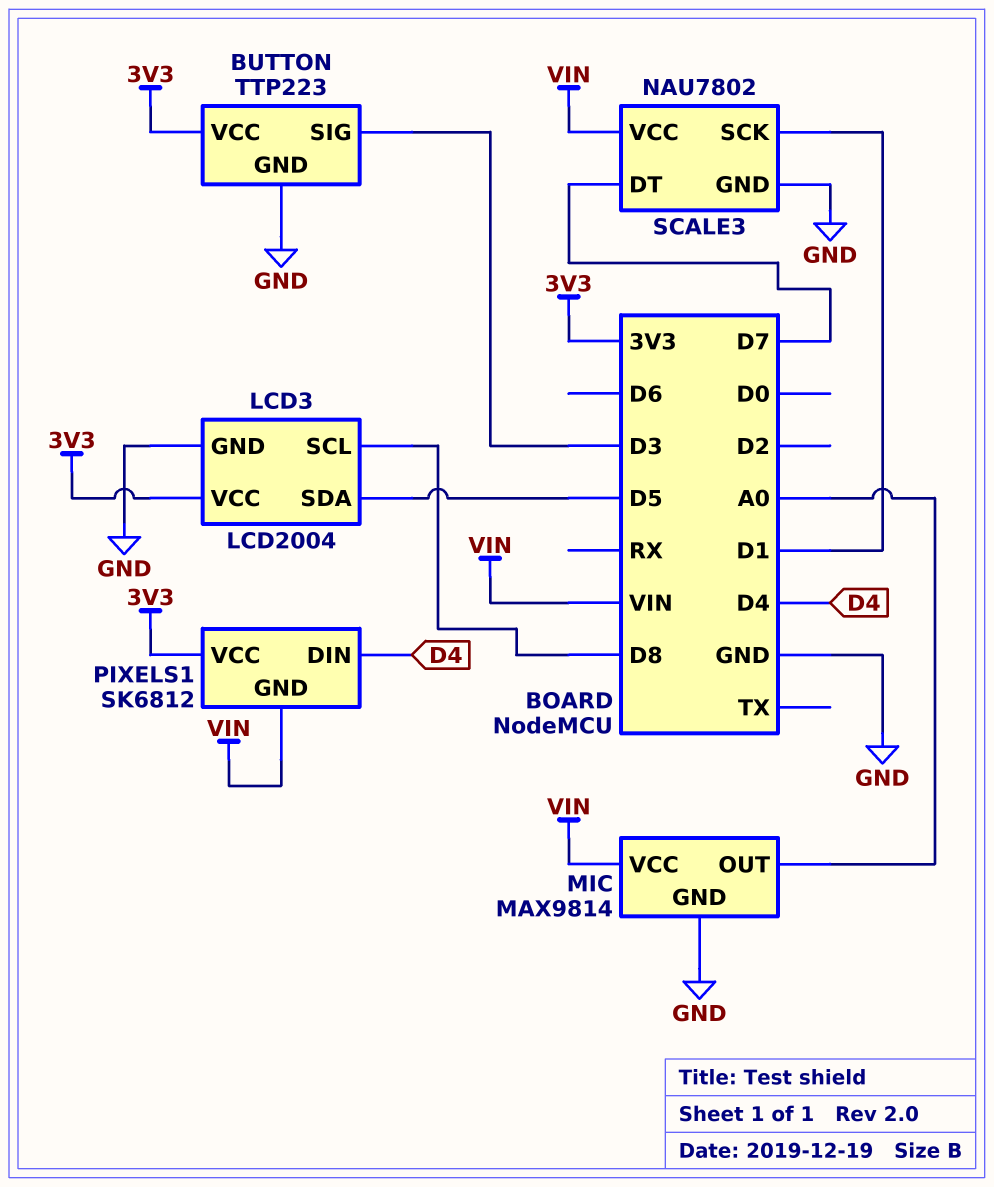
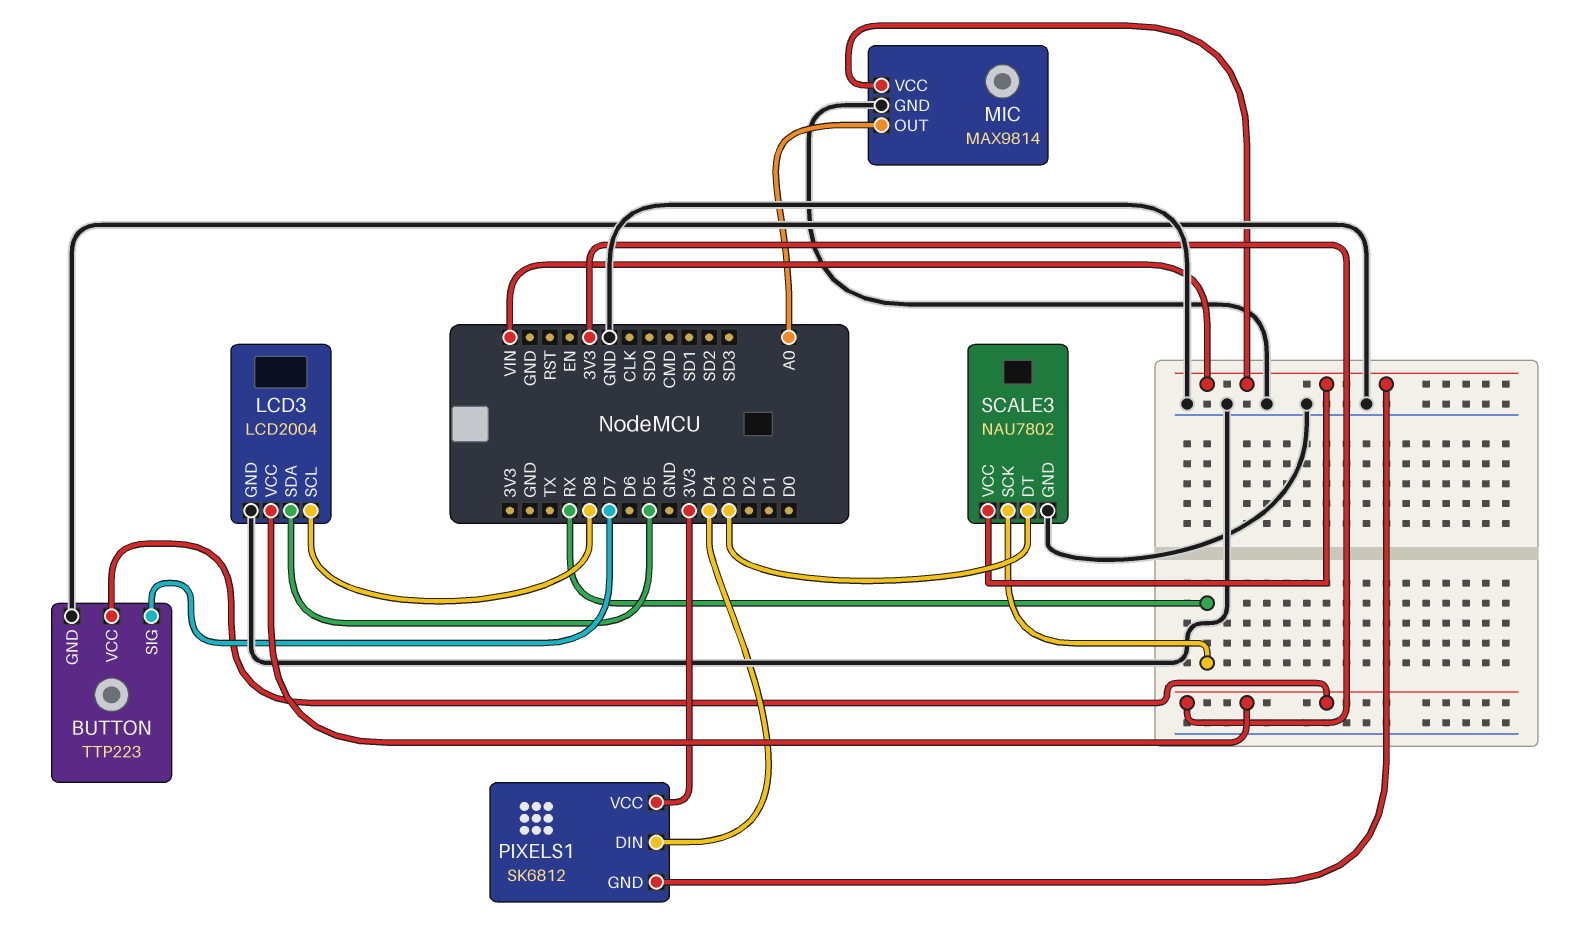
BUTTON pin SIG: D3 -> D7
SCALE3 pin DT: D7 -> D3
SCALE3 pin SCK: D1 -> RX

